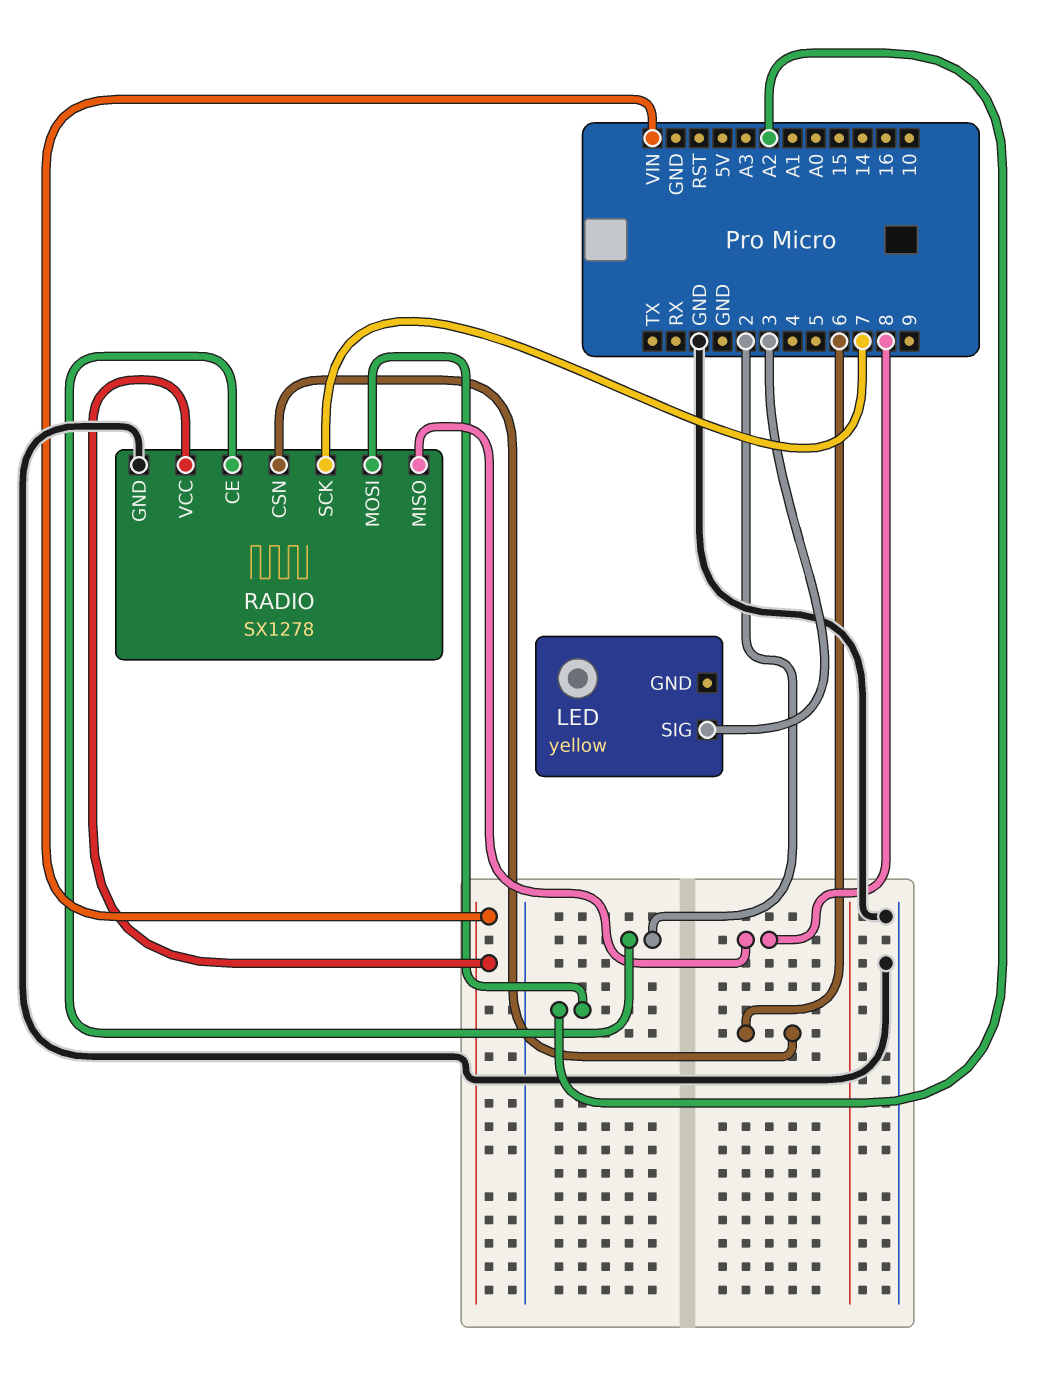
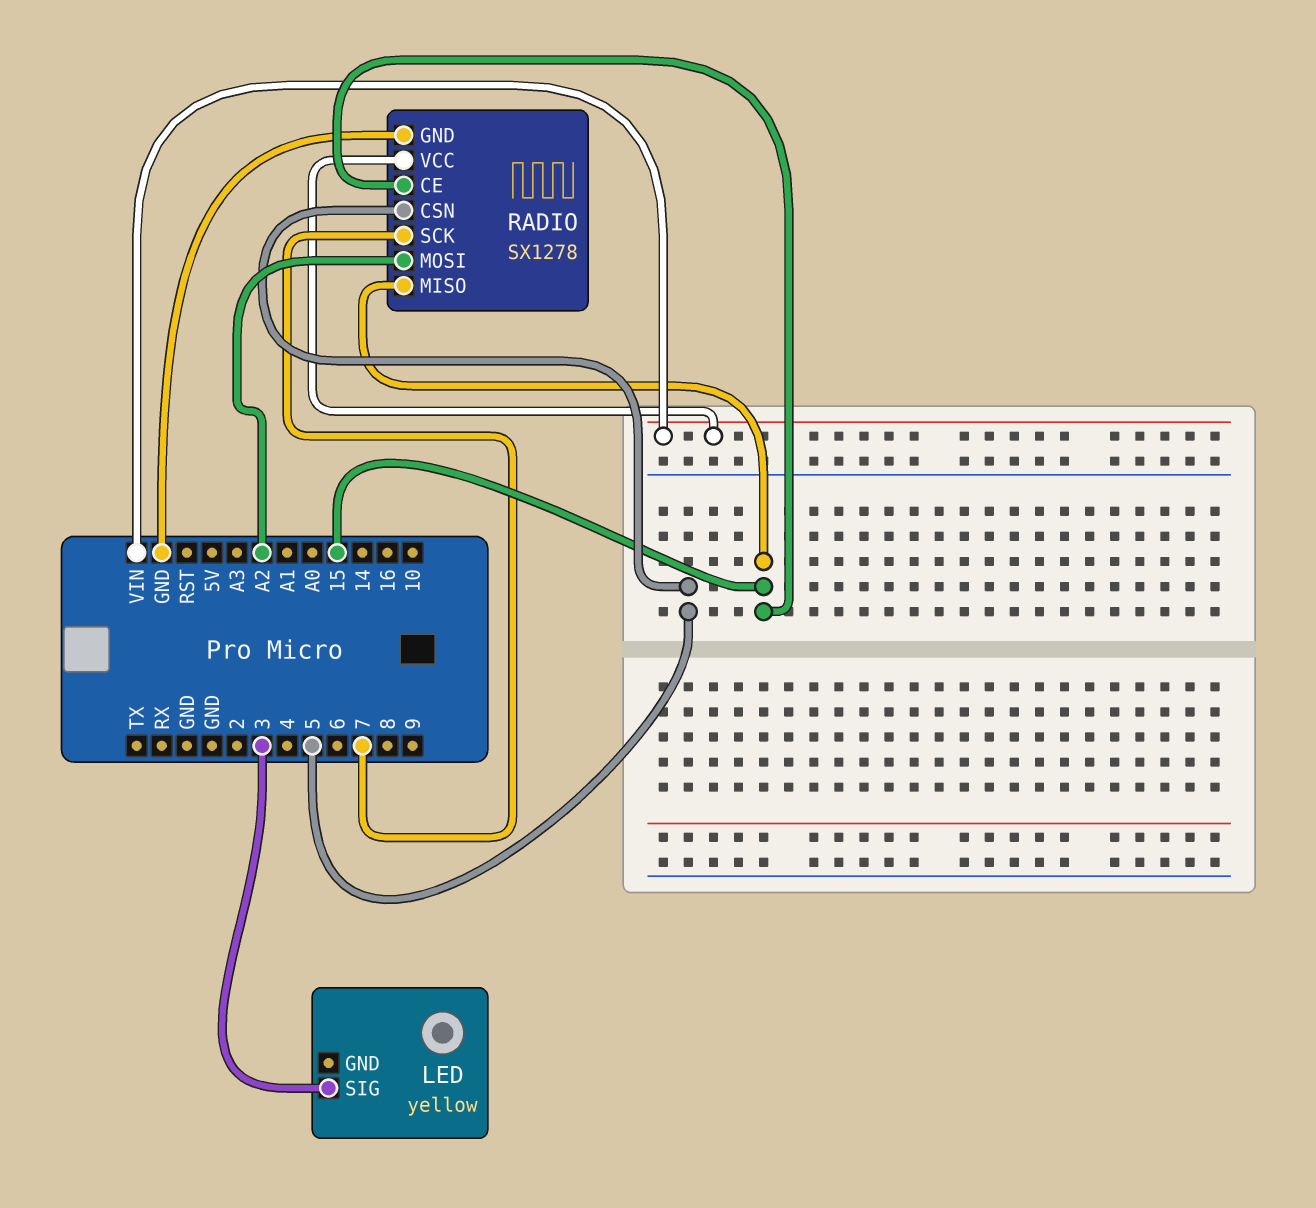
RADIO pin CE: 2 -> 15
RADIO pin CSN: 6 -> 5
RADIO pin MISO: 8 -> 15

